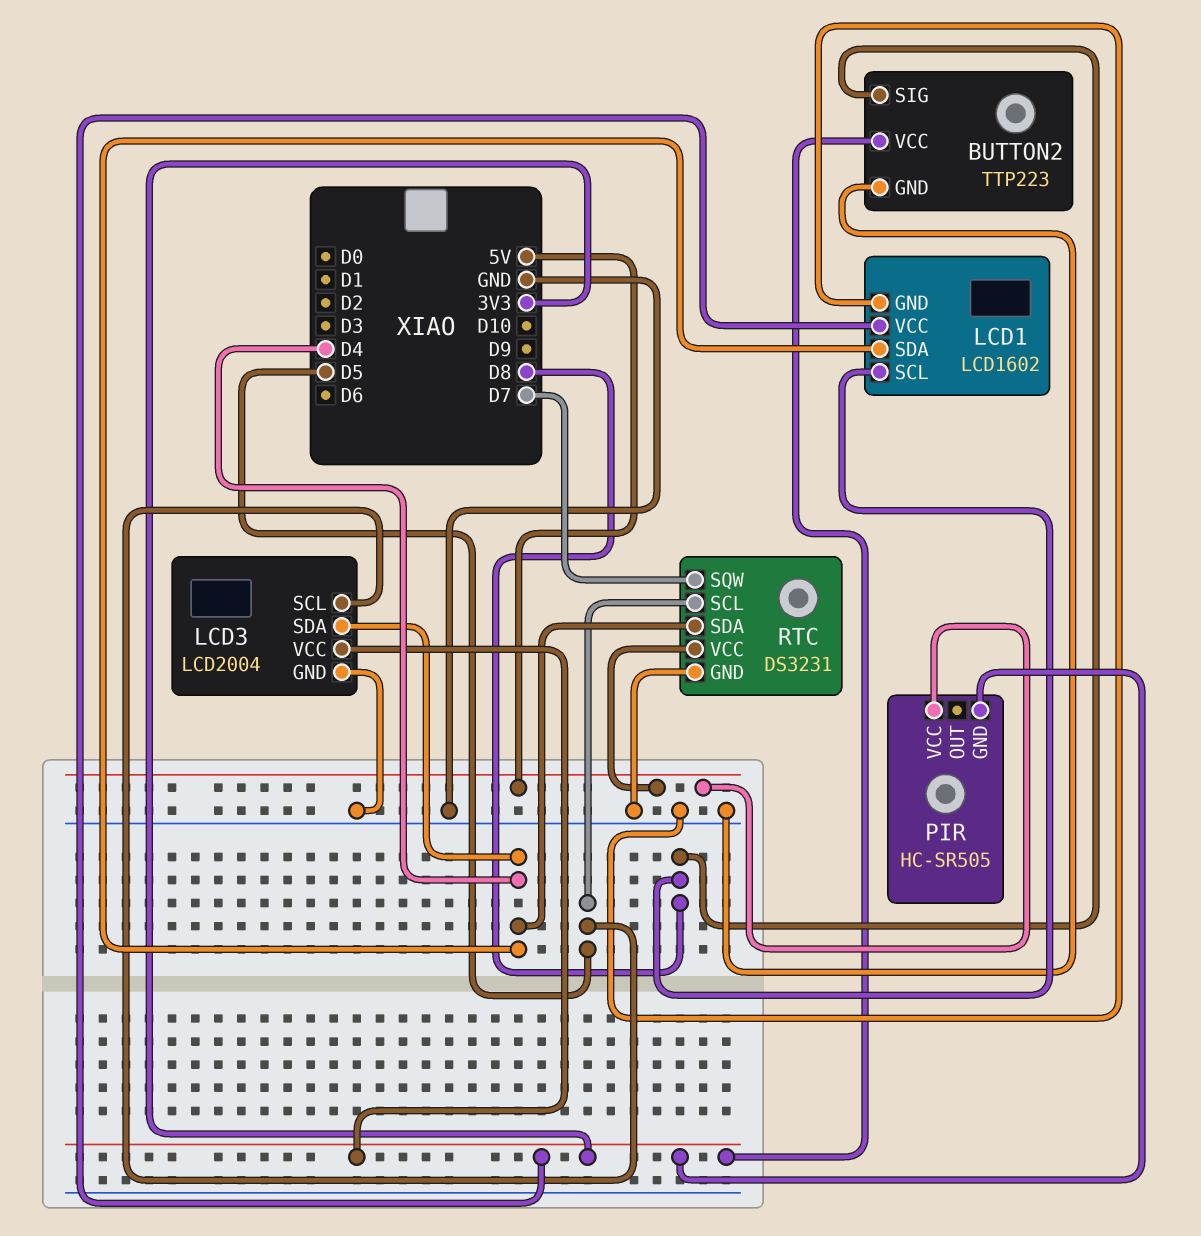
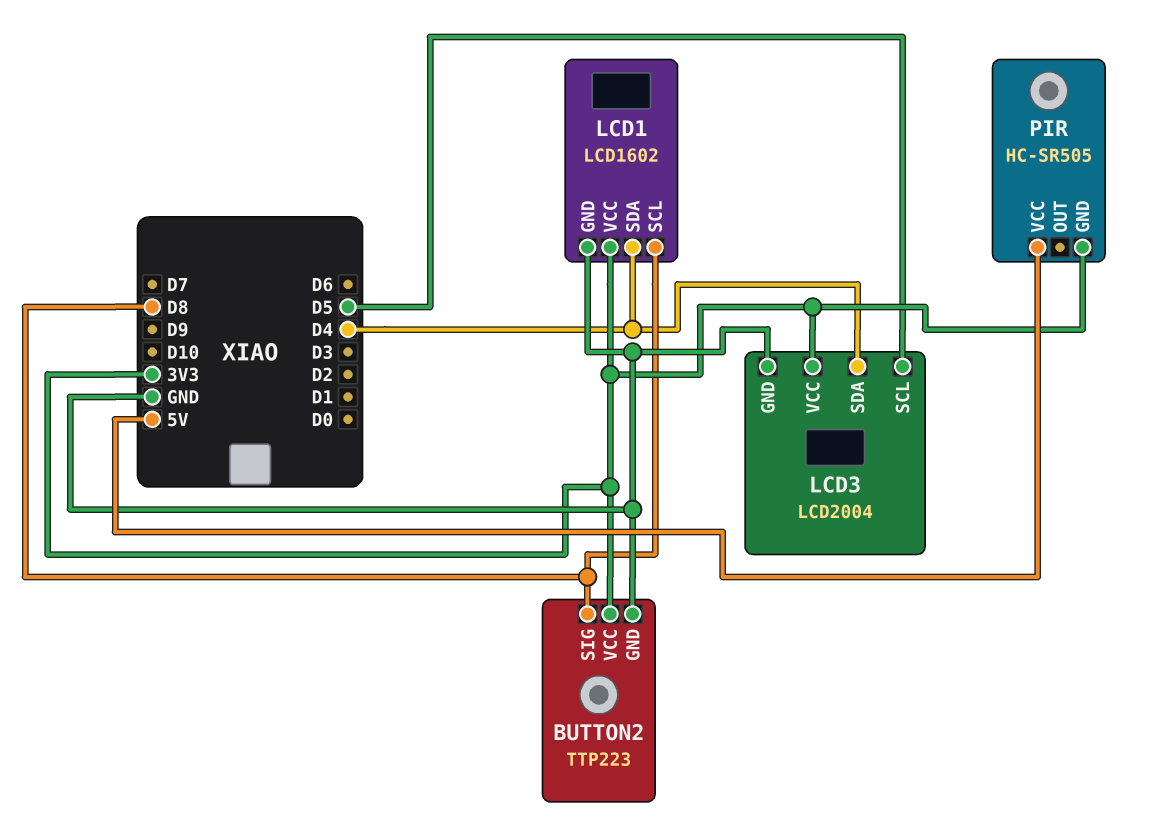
RTC: DS3231 -> none
RTC pin GND: GND -> none
RTC pin SCL: D5 -> none
RTC pin SDA: D4 -> none
RTC pin SQW: D7 -> none
RTC pin VCC: 5V -> none

